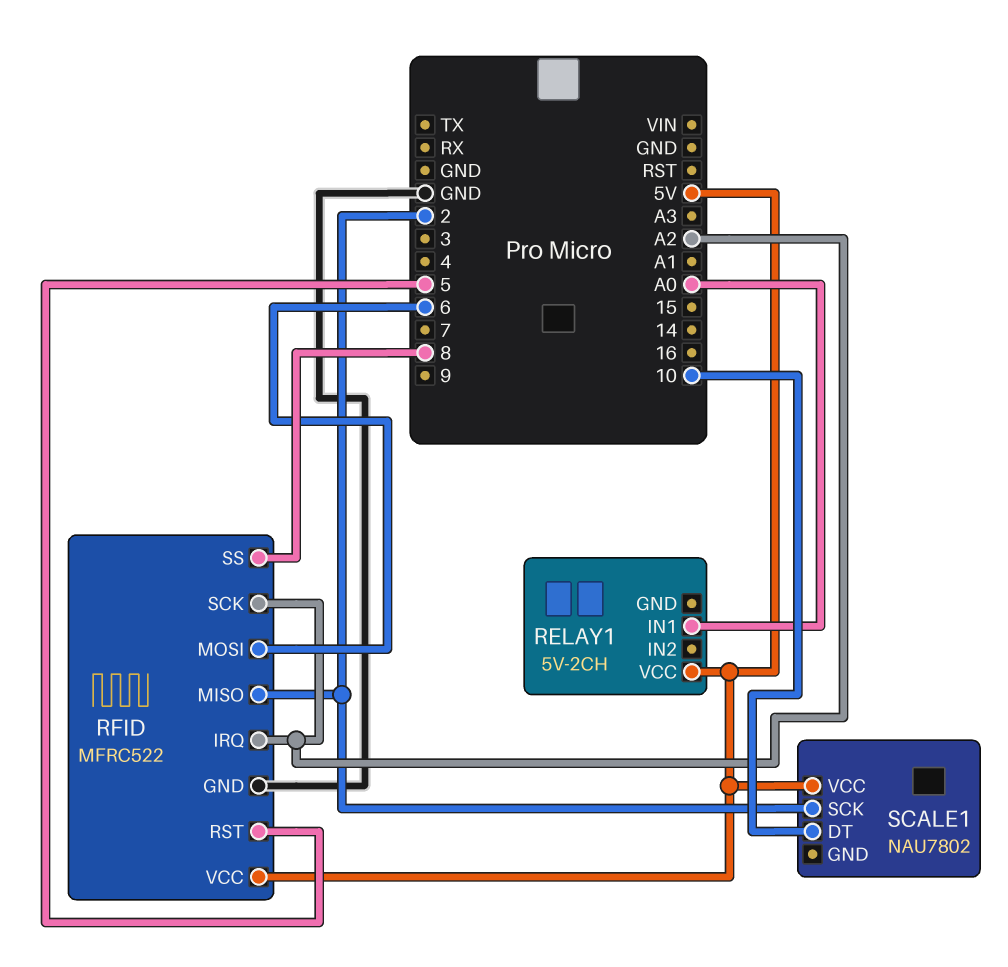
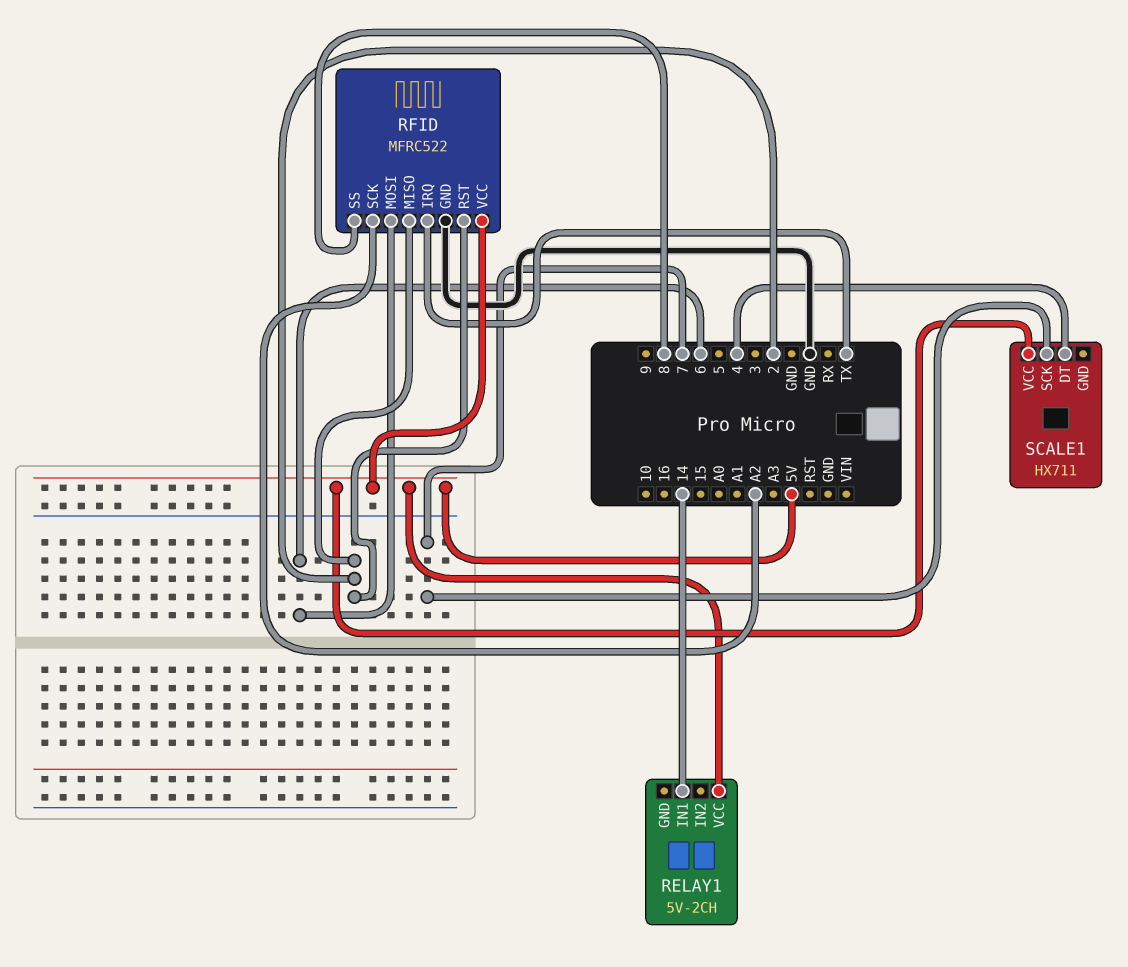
RELAY1 pin IN1: A0 -> 14
RFID pin IRQ: A2 -> TX
RFID pin RST: 5 -> 2
SCALE1: NAU7802 -> HX711
SCALE1 pin DT: 10 -> 4
SCALE1 pin SCK: 2 -> 7

